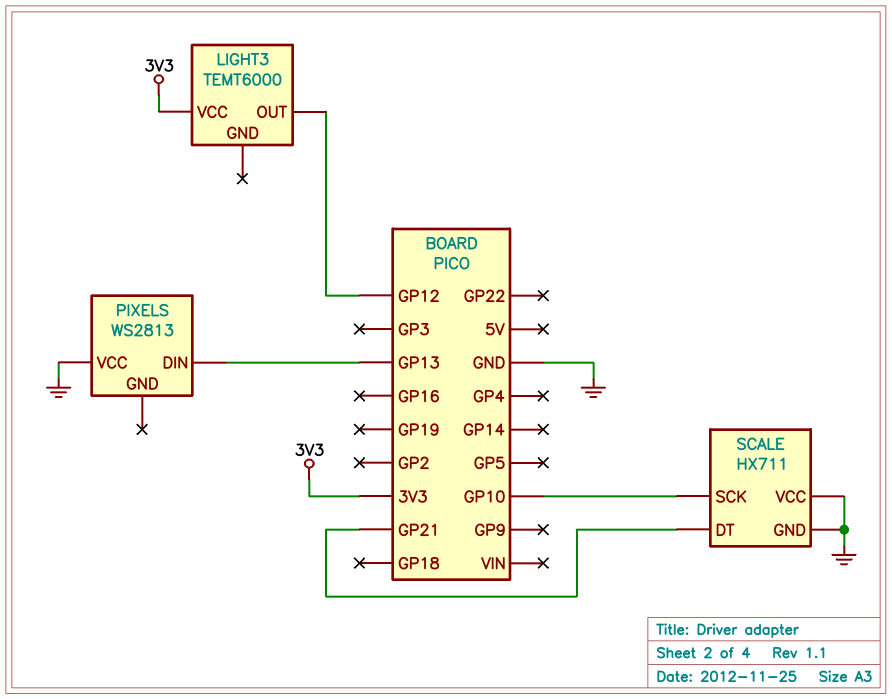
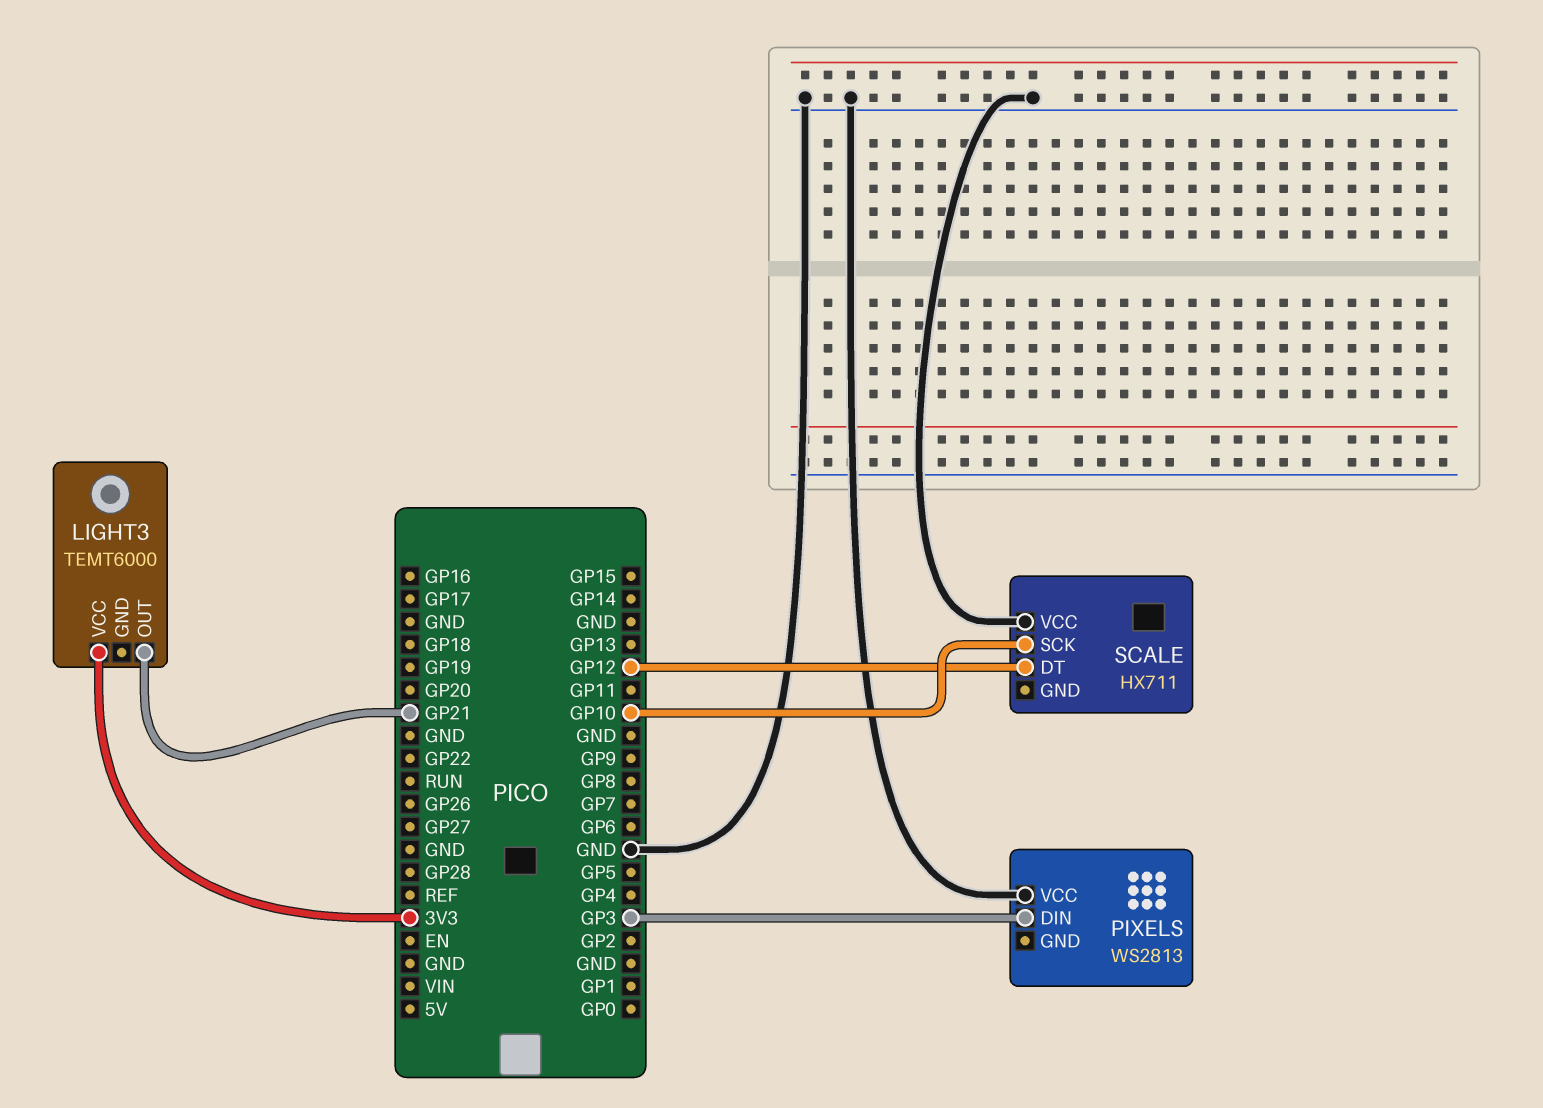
LIGHT3 pin OUT: GP12 -> GP21
PIXELS pin DIN: GP13 -> GP3
SCALE pin DT: GP21 -> GP12
SCALE pin GND: GND -> none

